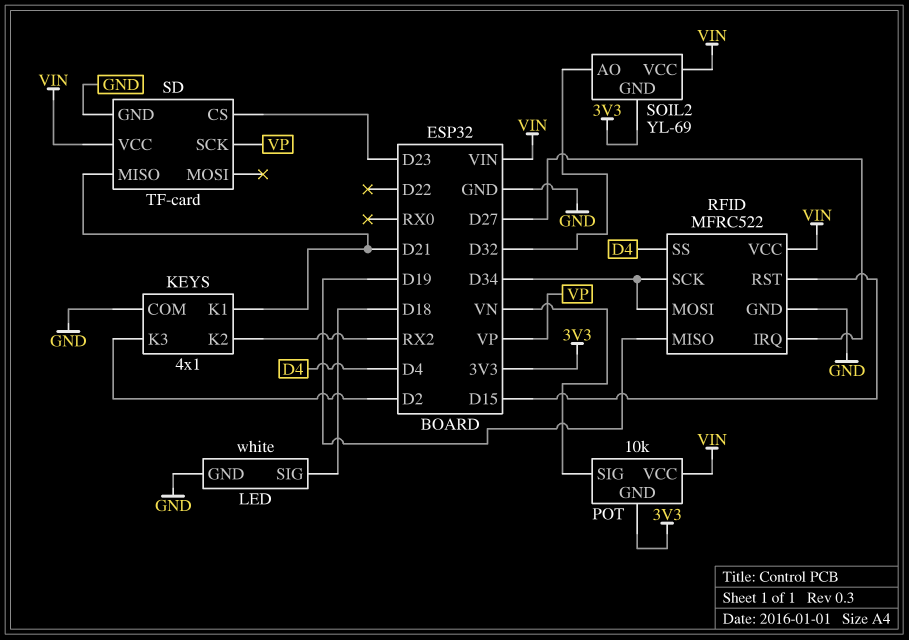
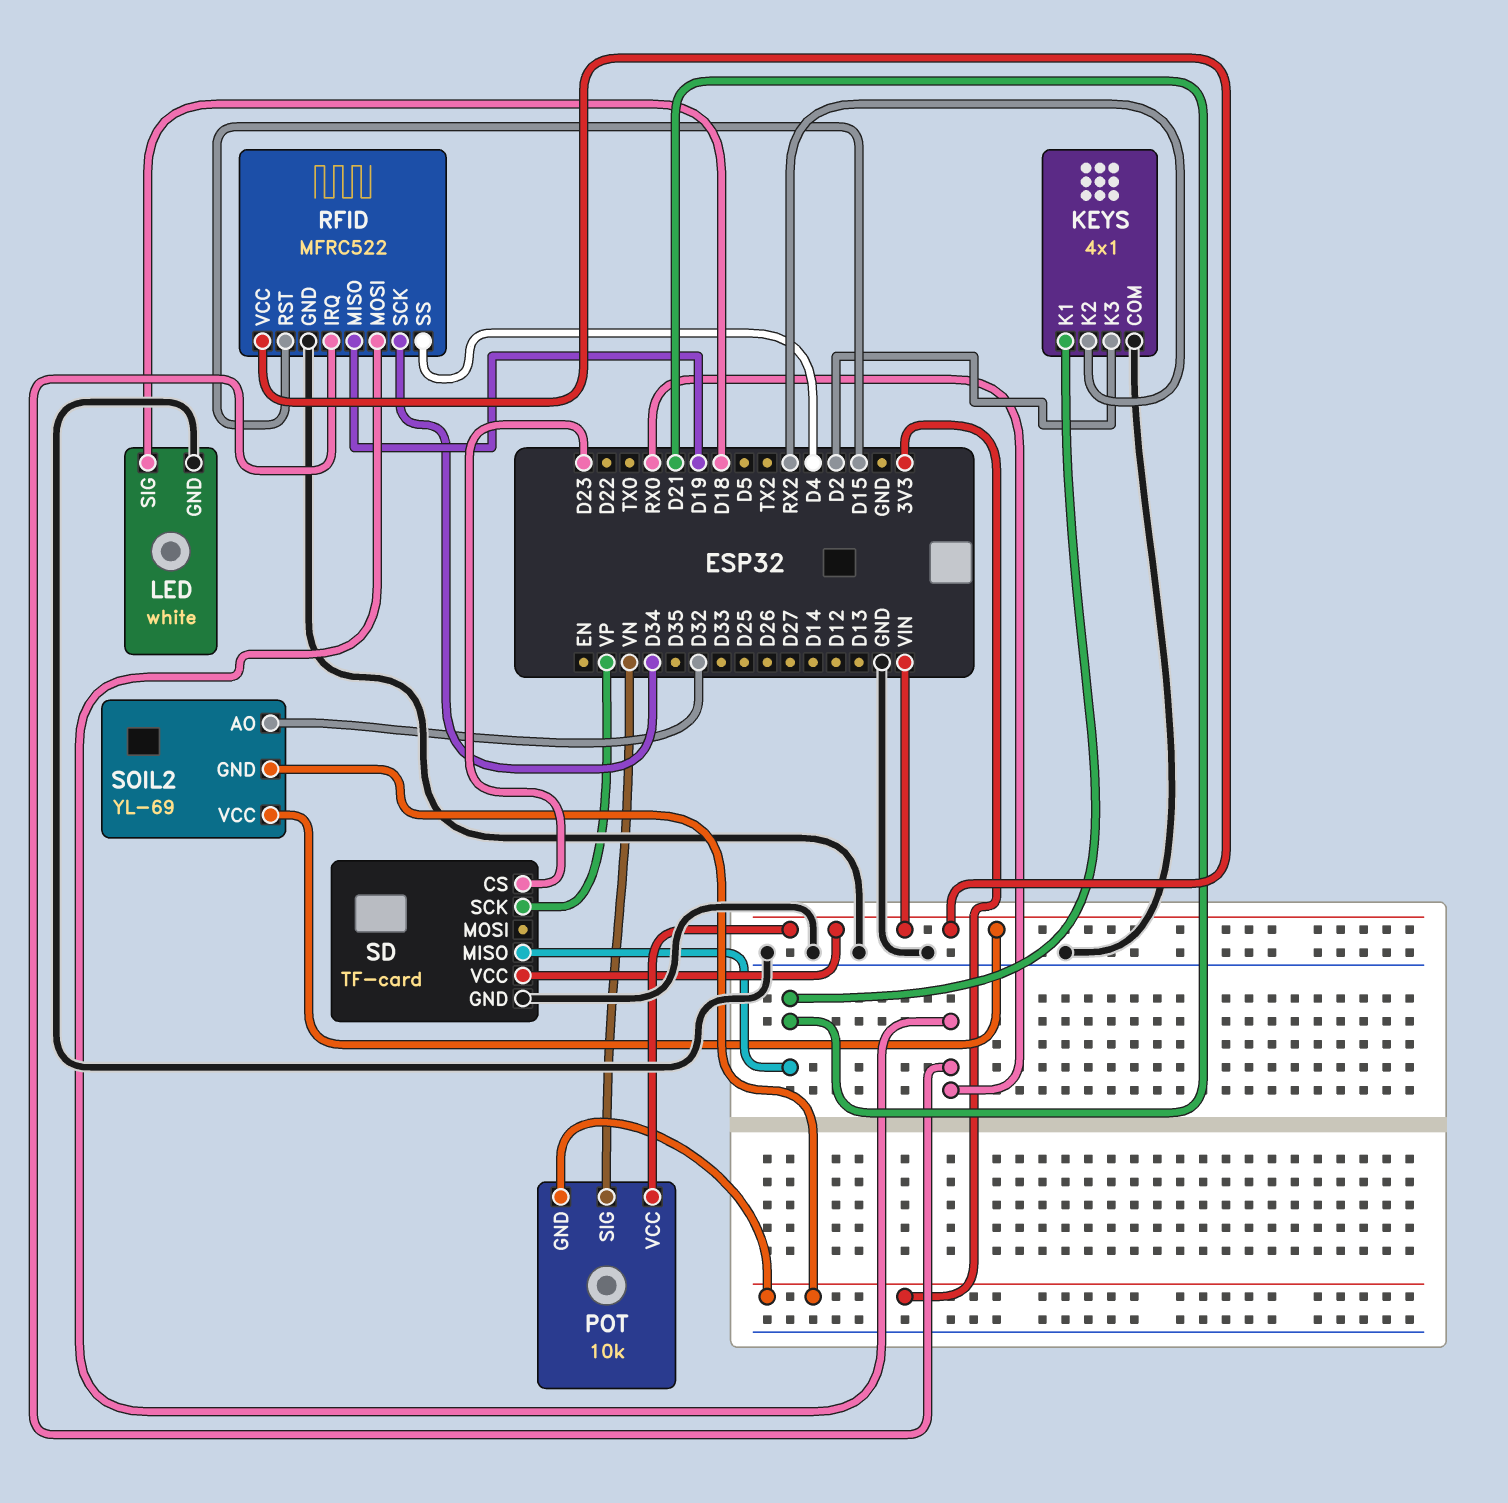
RFID pin IRQ: D27 -> RX0
RFID pin MOSI: D34 -> RX0

